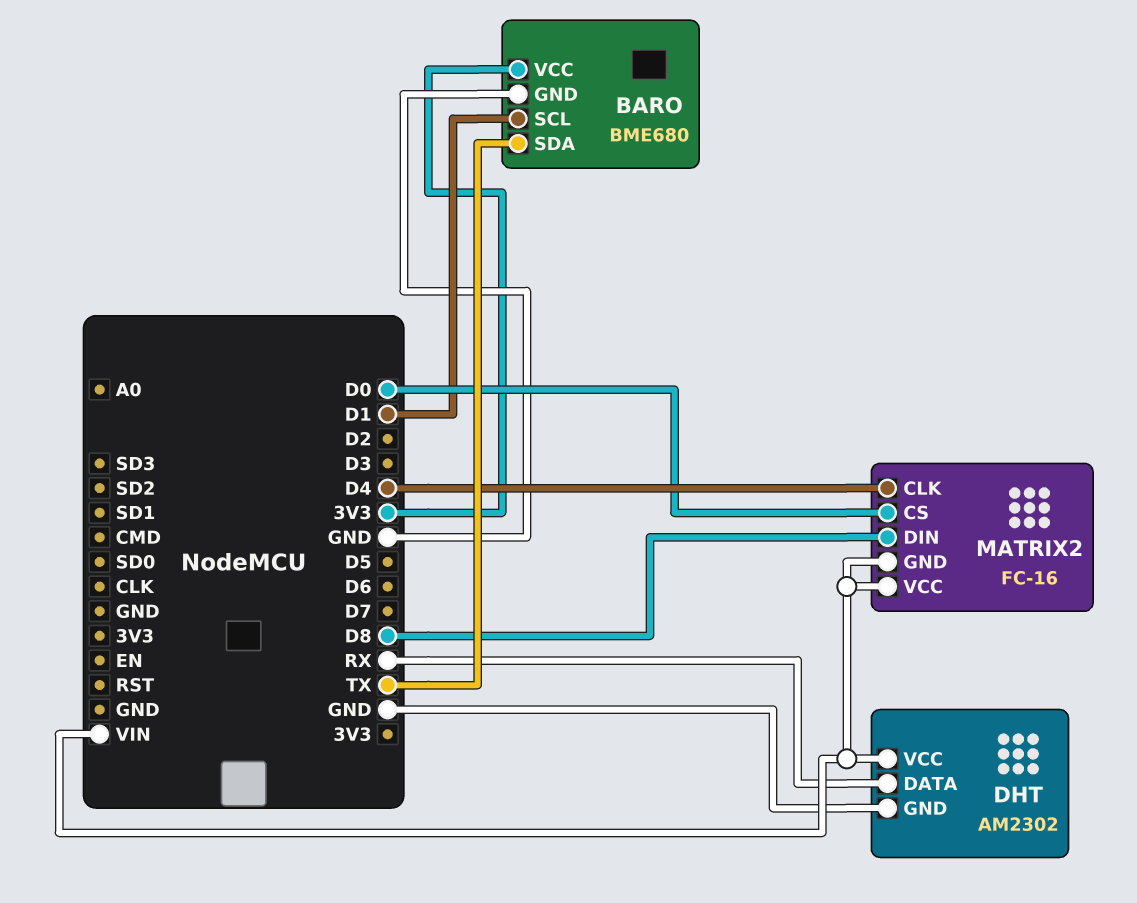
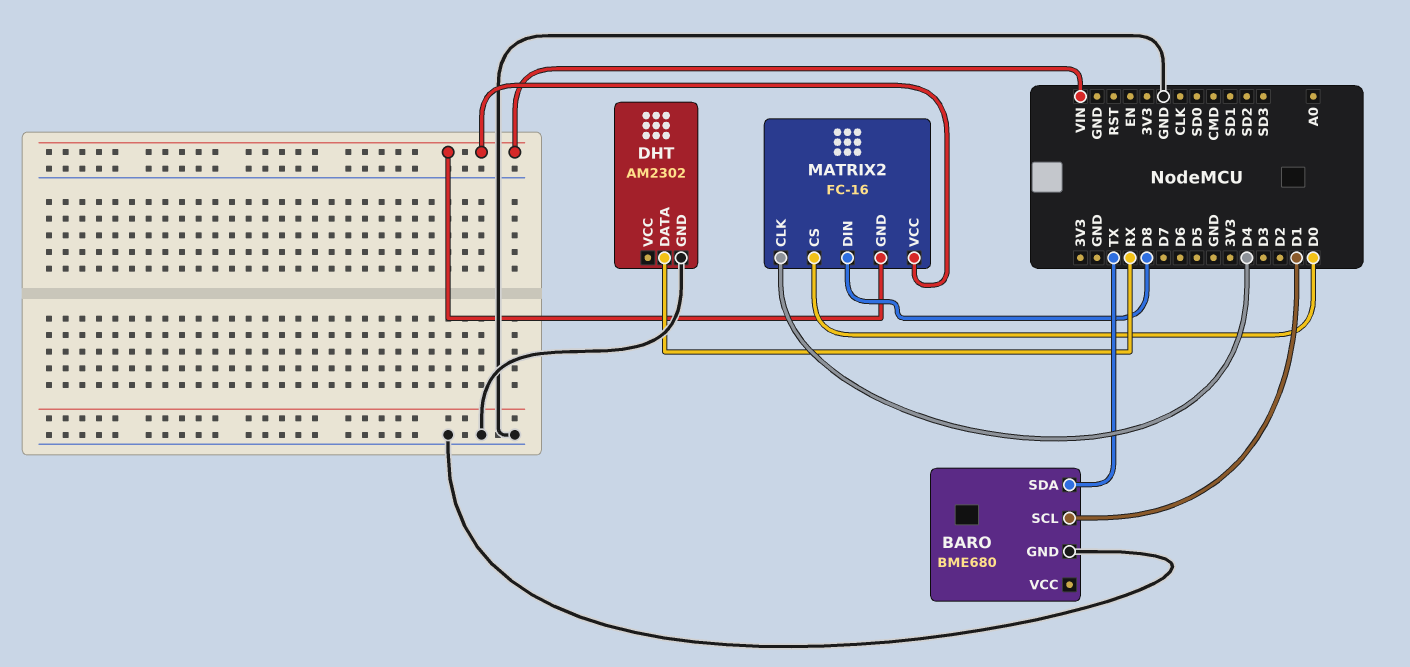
BARO pin VCC: 3V3 -> none
DHT pin VCC: VIN -> none

